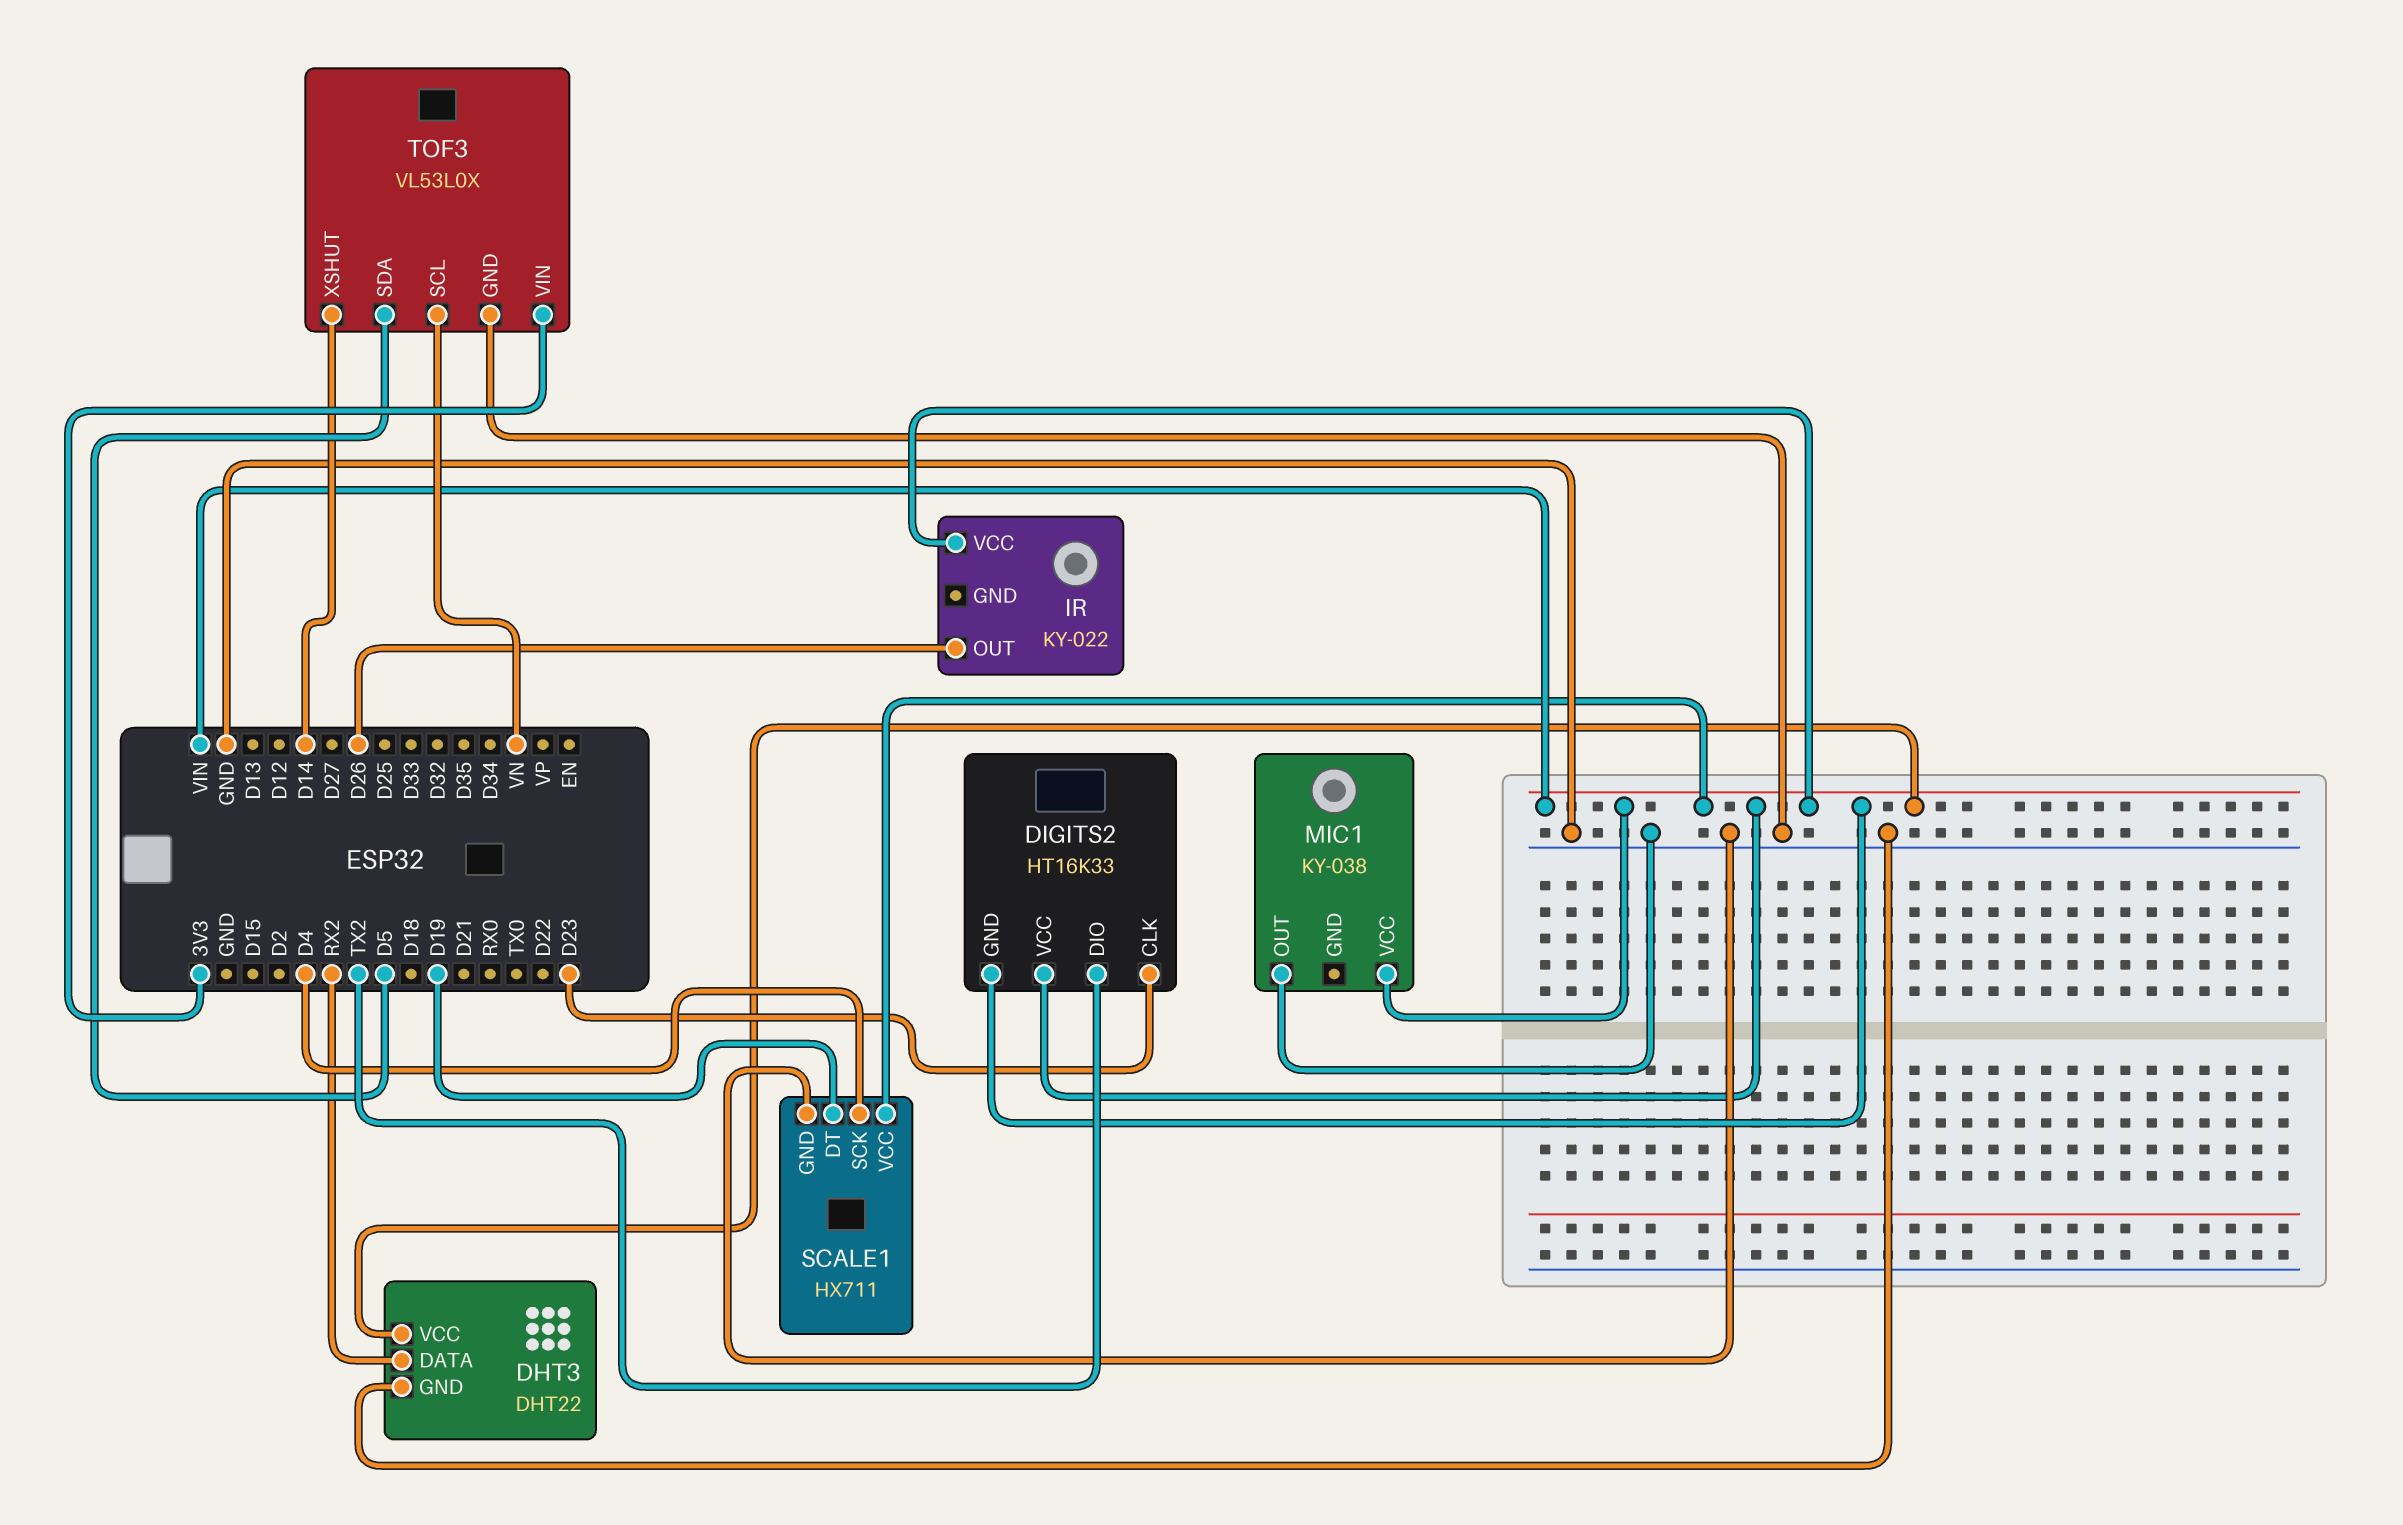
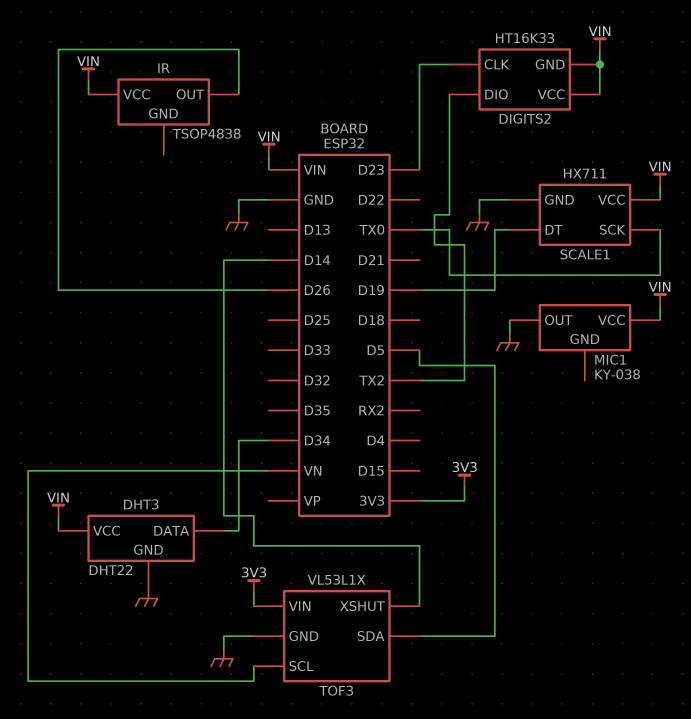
DHT3 pin DATA: RX2 -> D34
IR: KY-022 -> TSOP4838
SCALE1 pin SCK: D4 -> TX0
TOF3: VL53L0X -> VL53L1X

